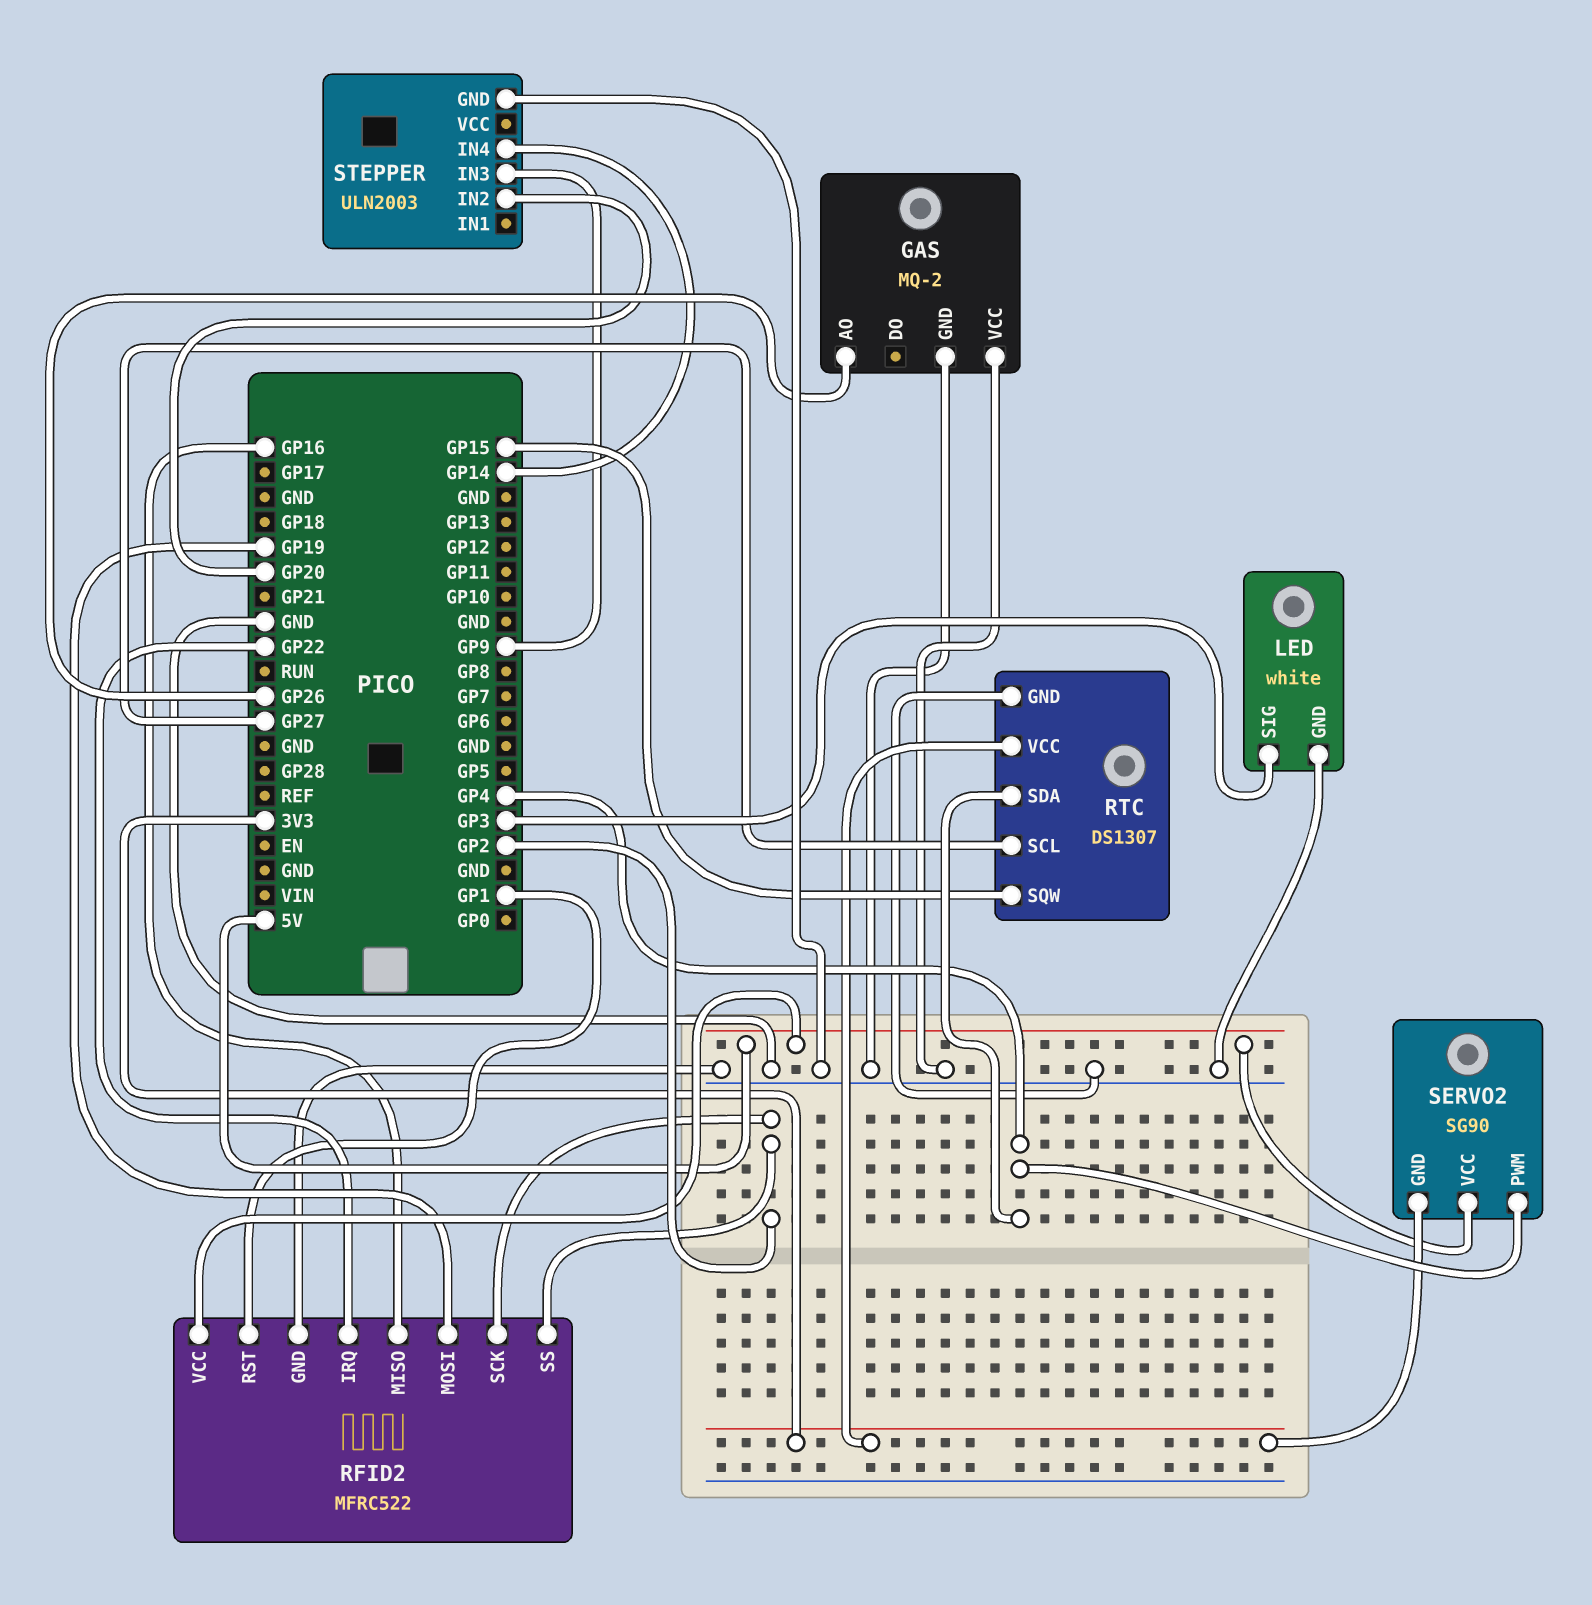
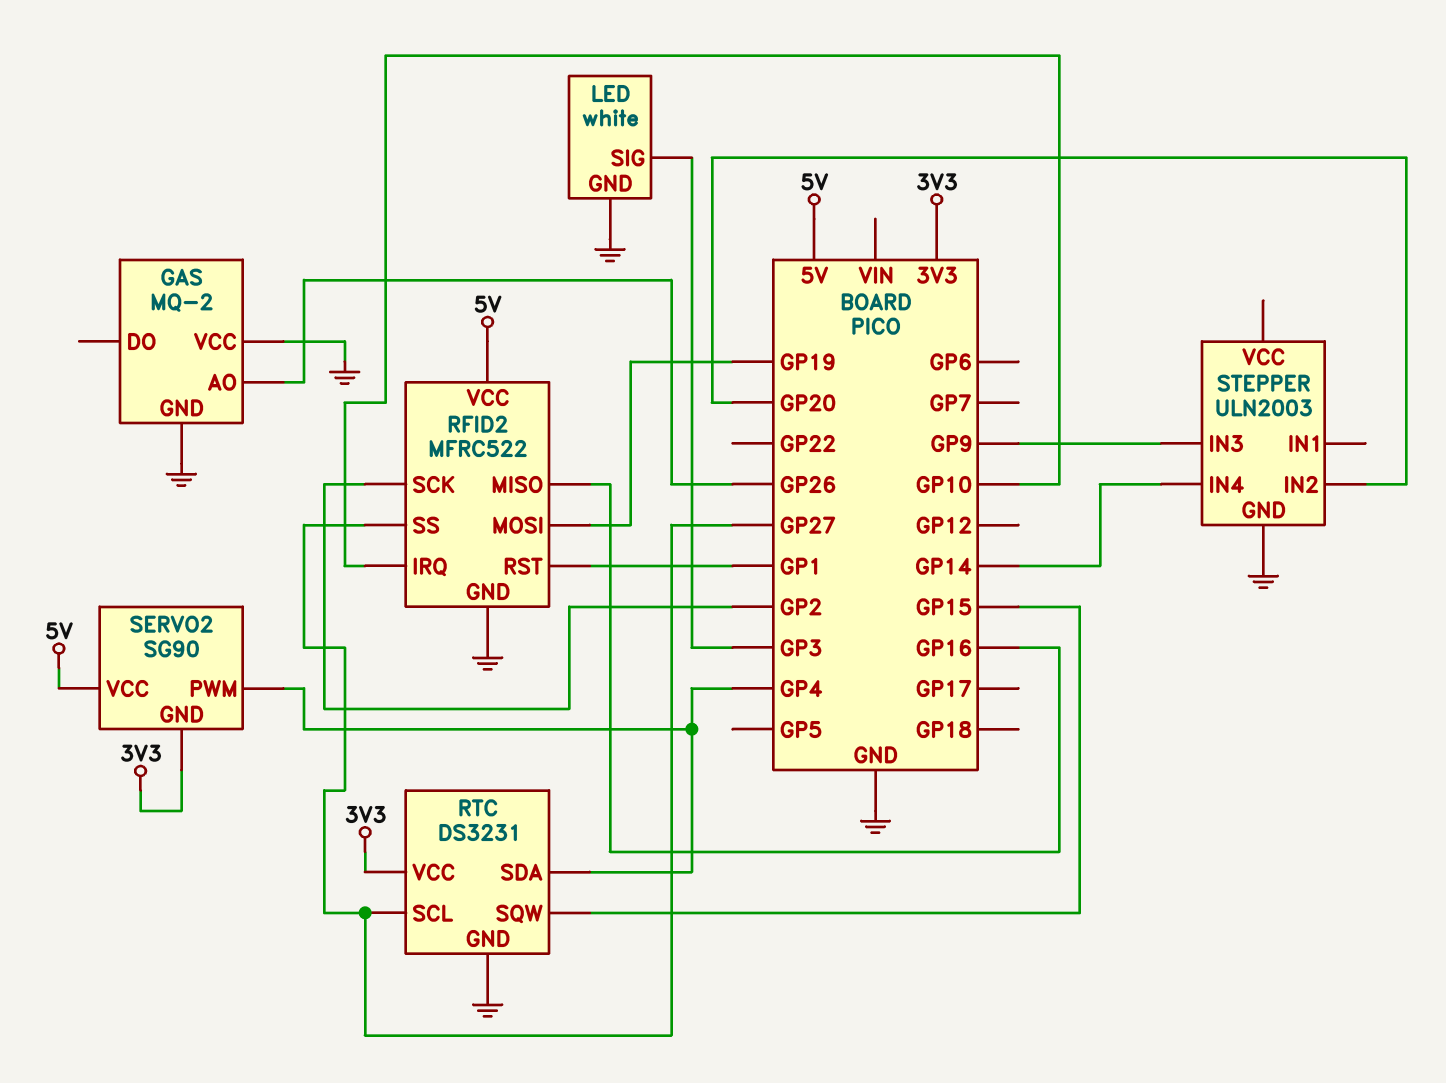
RFID2 pin IRQ: GP22 -> GP10
RFID2 pin SS: GP2 -> GP27
RTC: DS1307 -> DS3231

